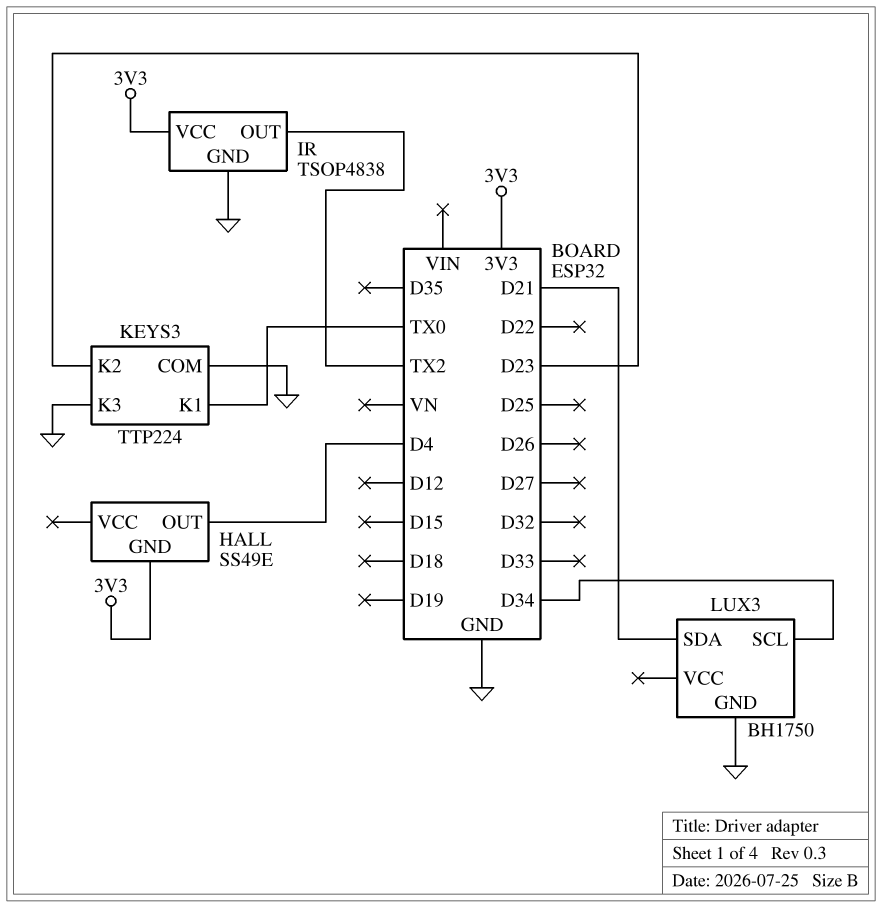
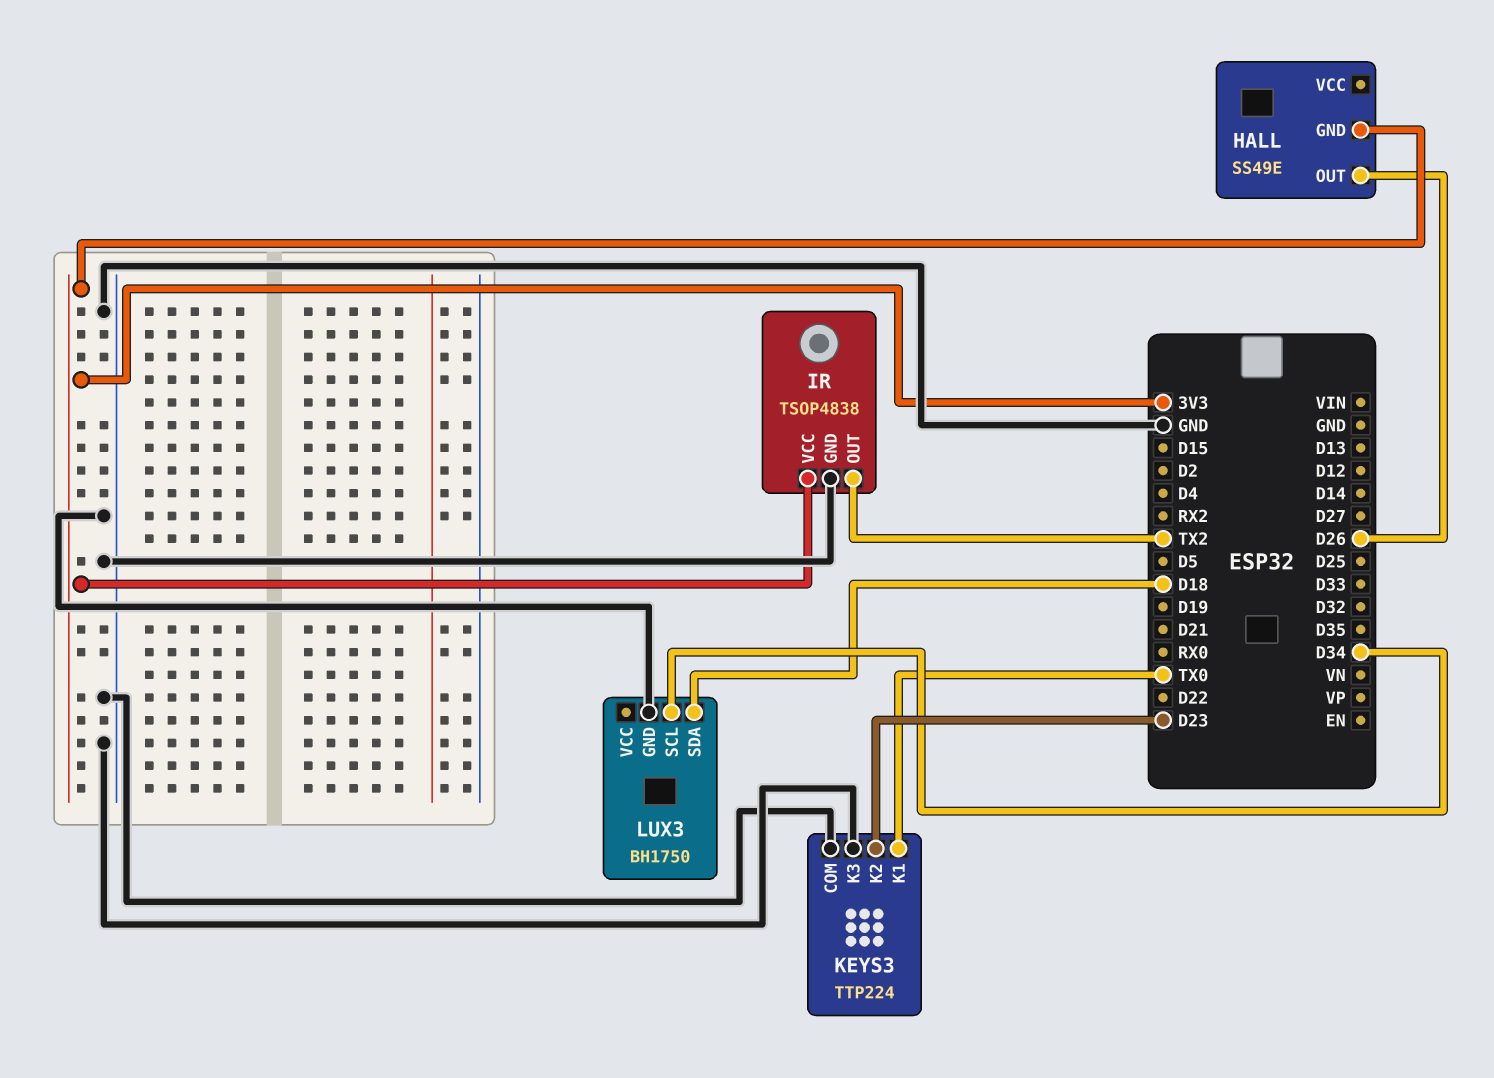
HALL pin OUT: D4 -> D26
LUX3 pin SDA: D21 -> D18

